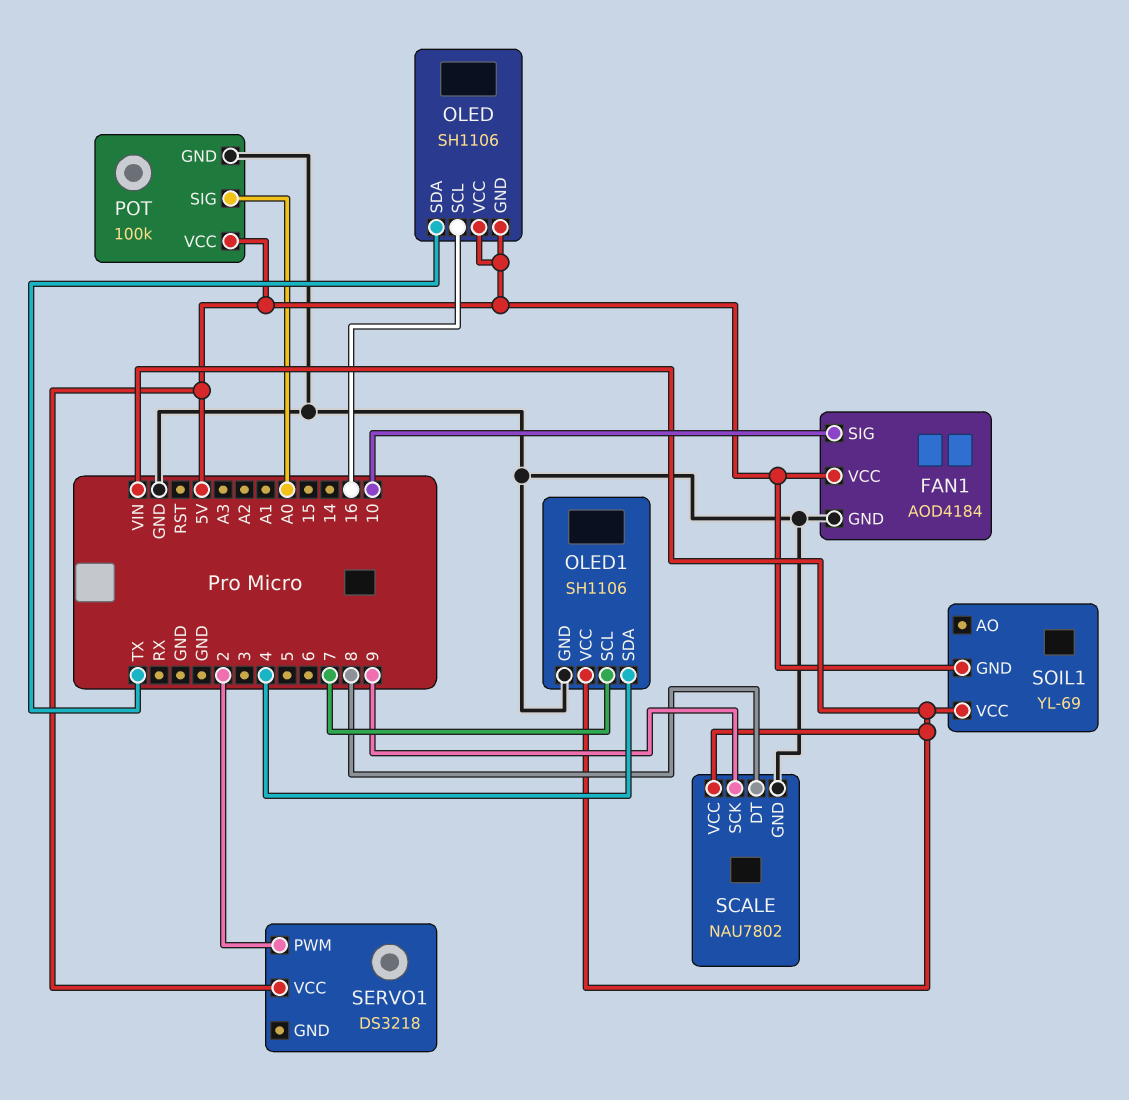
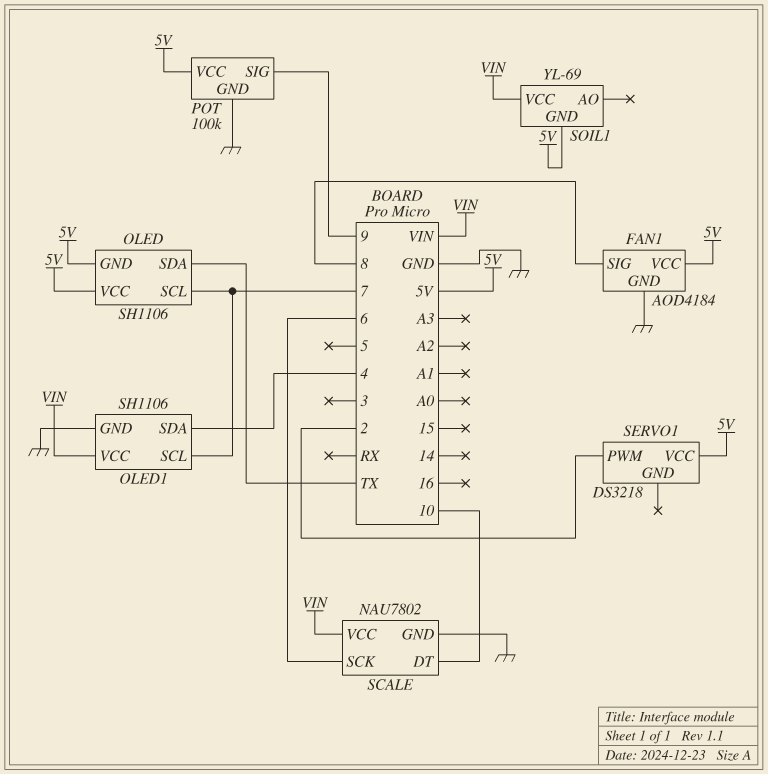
FAN1 pin SIG: 10 -> 8
OLED pin SCL: 16 -> 7
POT pin SIG: A0 -> 9
SCALE pin DT: 8 -> 10
SCALE pin SCK: 9 -> 6

